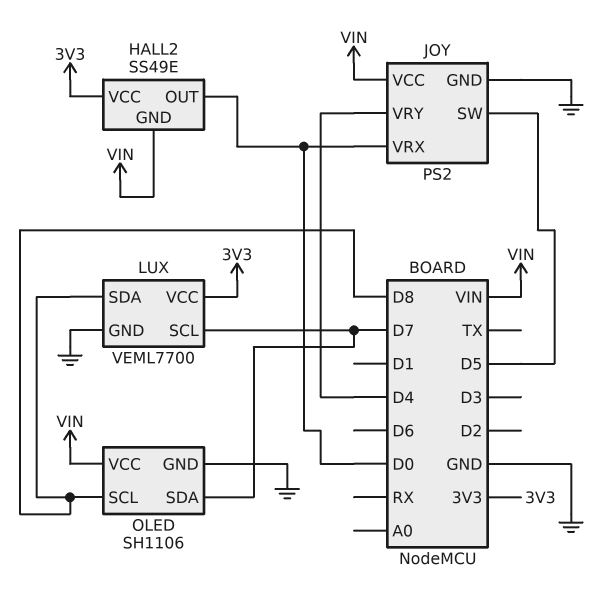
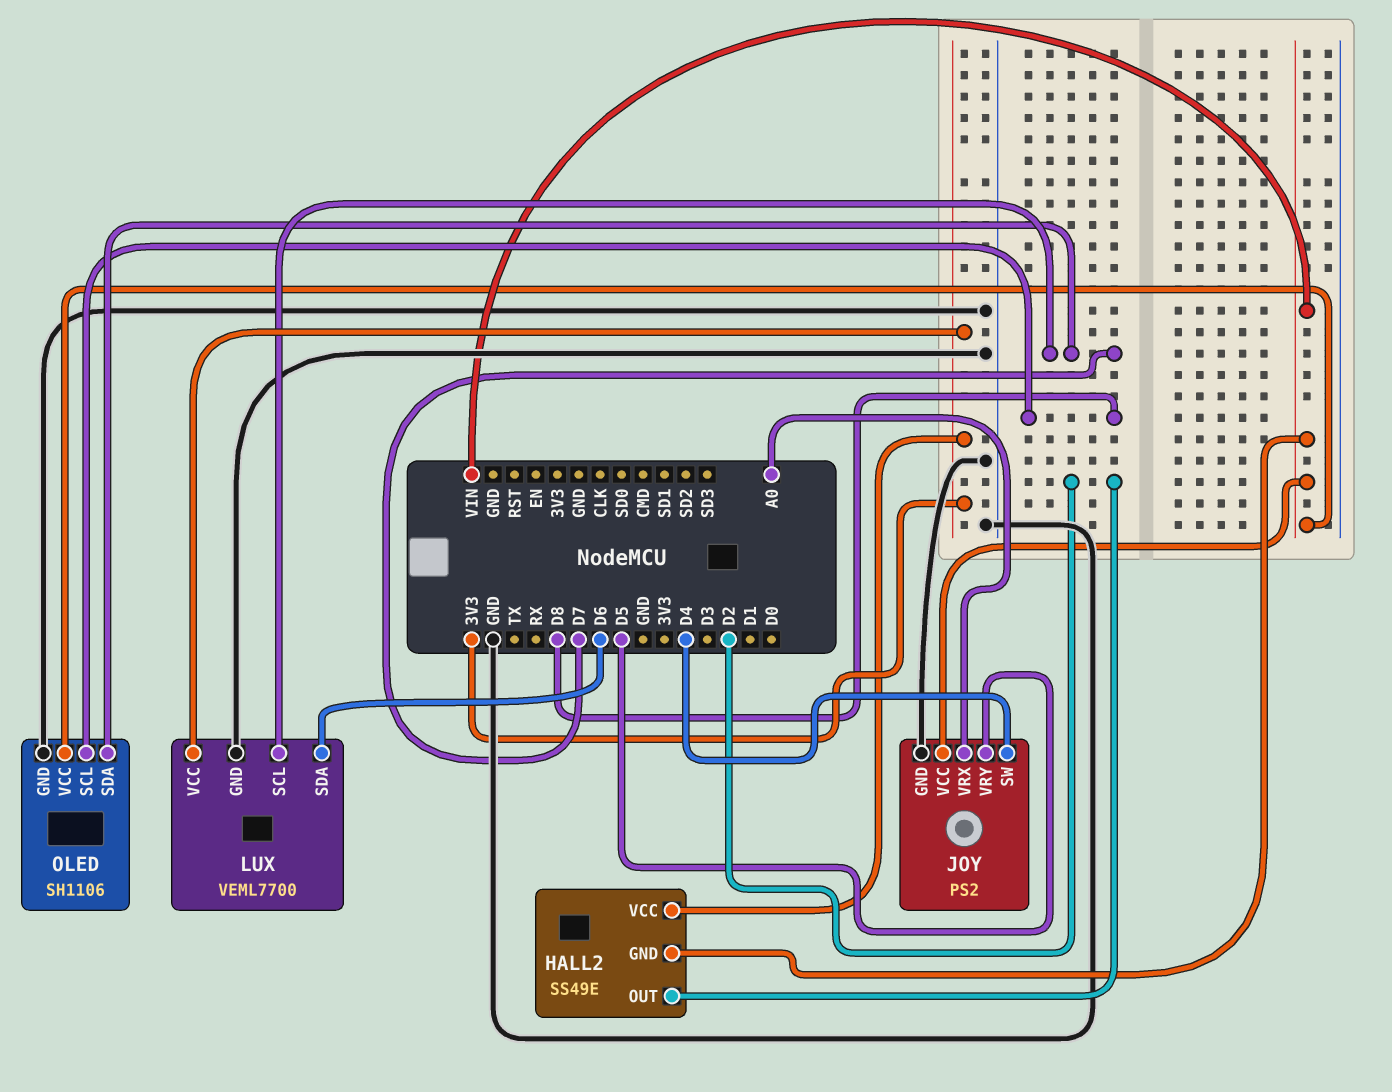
HALL2 pin OUT: D0 -> D2
JOY pin SW: D5 -> D4
JOY pin VRX: D0 -> A0
JOY pin VRY: D4 -> D5
LUX pin SDA: D8 -> D6

